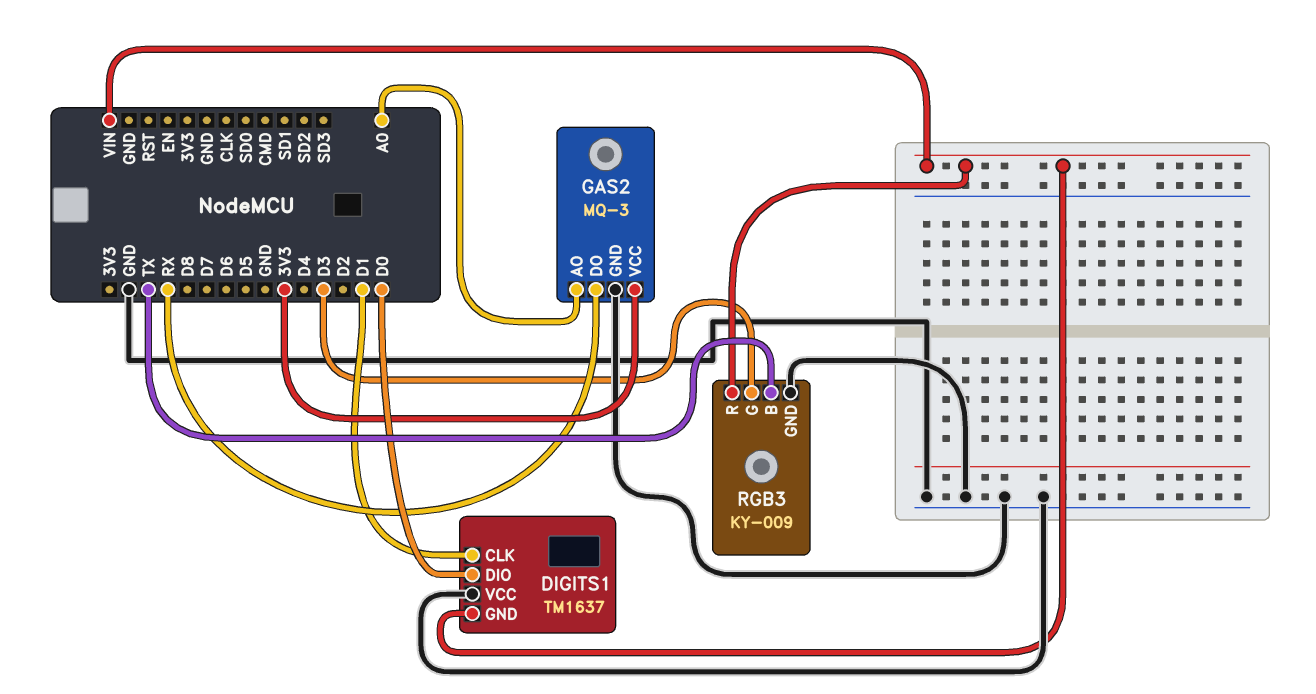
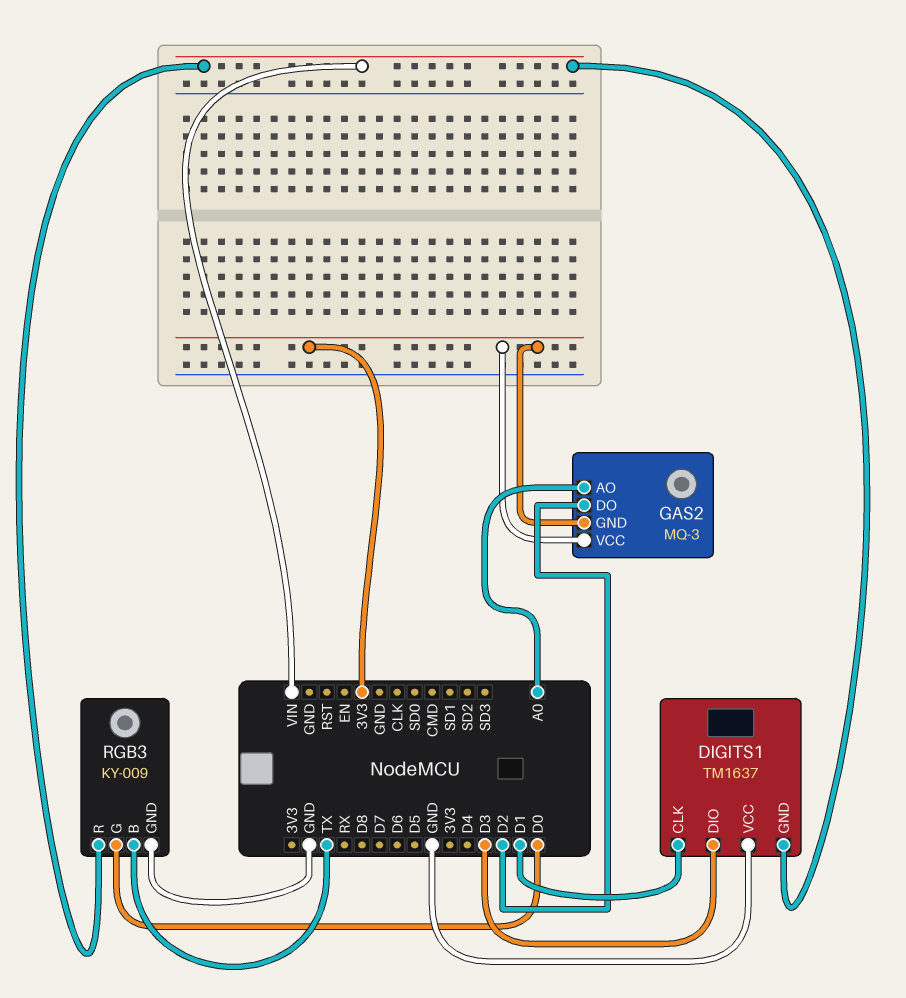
DIGITS1 pin DIO: D0 -> D3
GAS2 pin DO: RX -> D2
GAS2 pin GND: GND -> 3V3
RGB3 pin G: D3 -> D0

